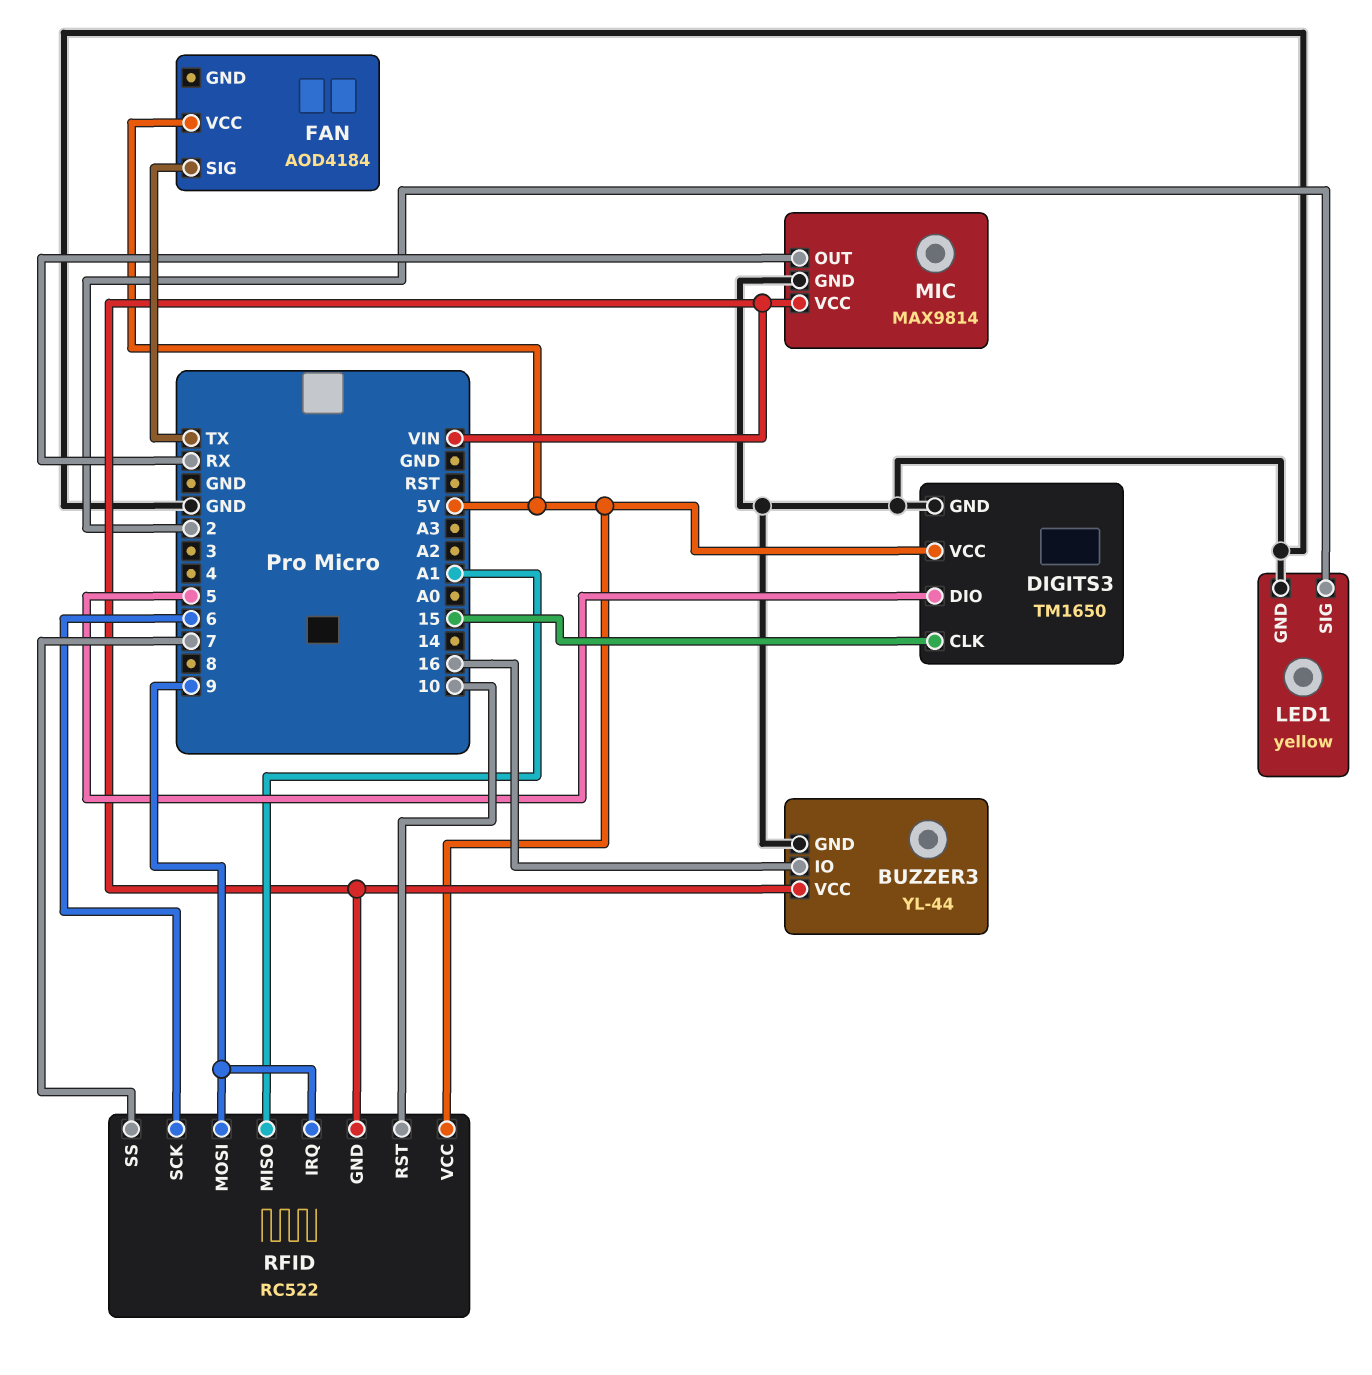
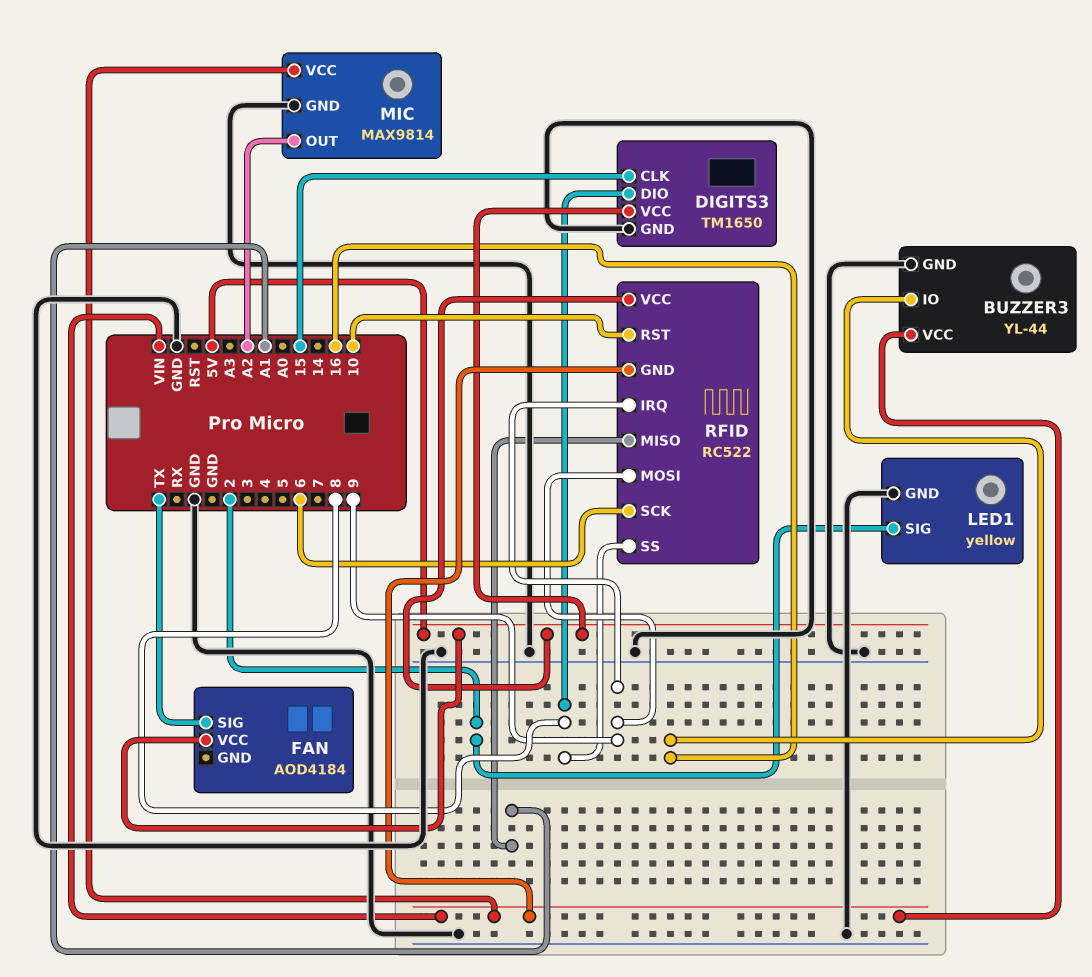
DIGITS3 pin DIO: 5 -> 8
MIC pin OUT: RX -> A2
RFID pin SS: 7 -> 8

